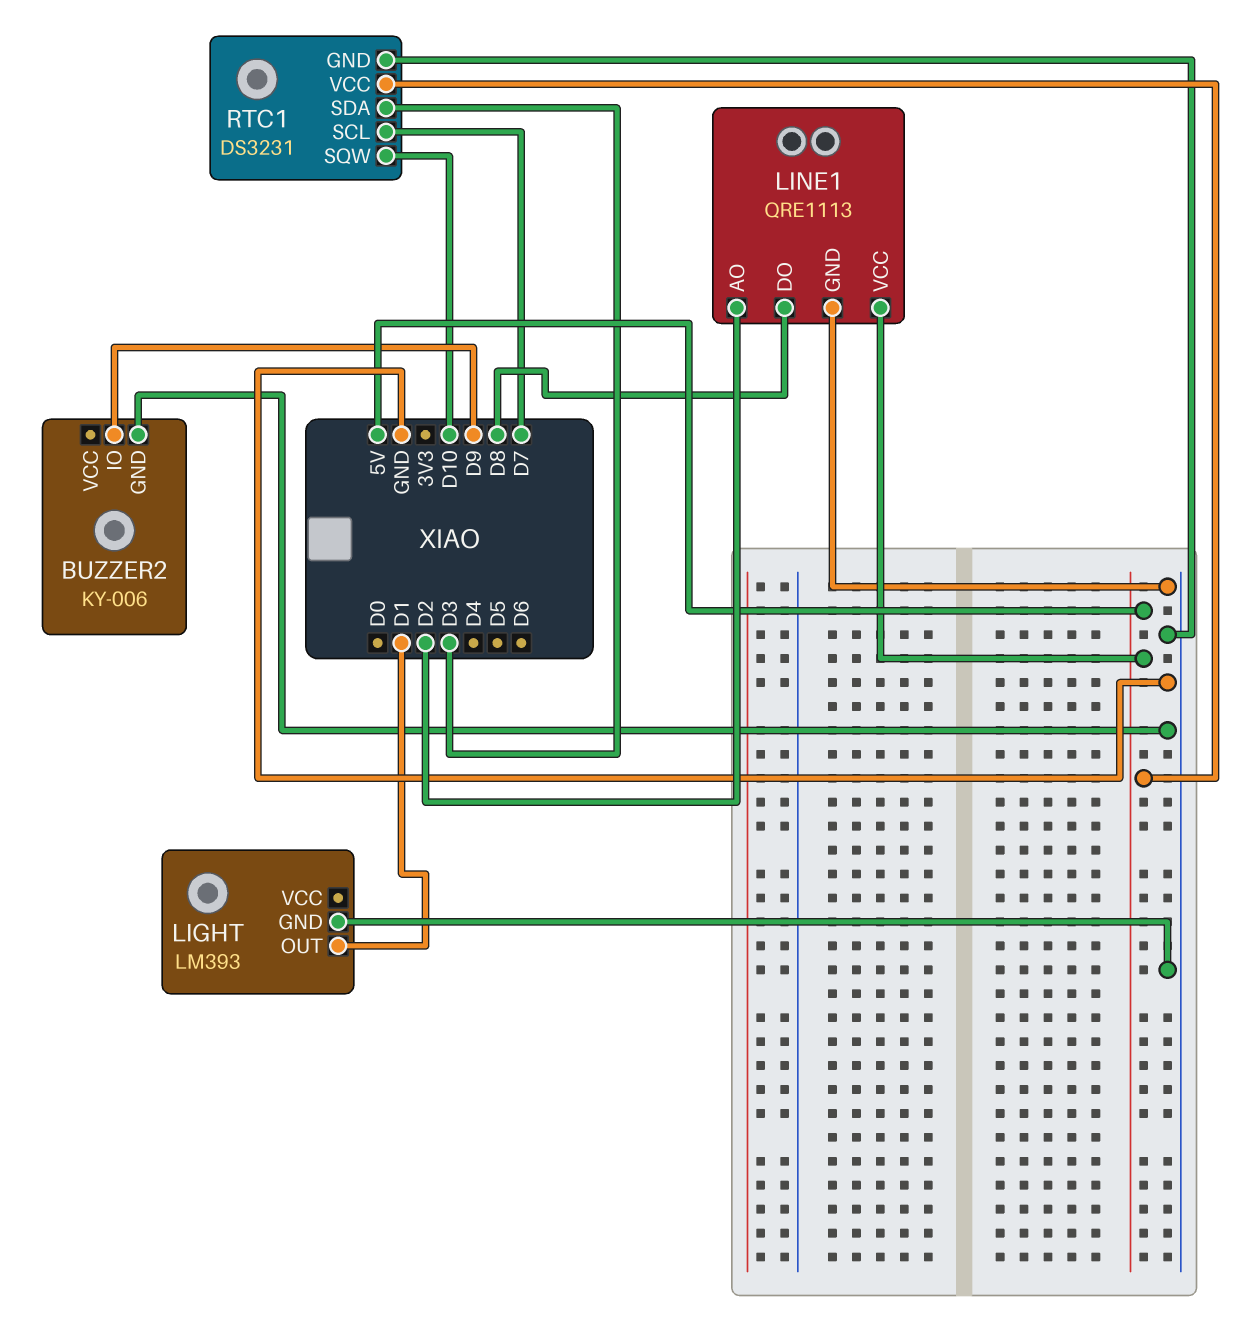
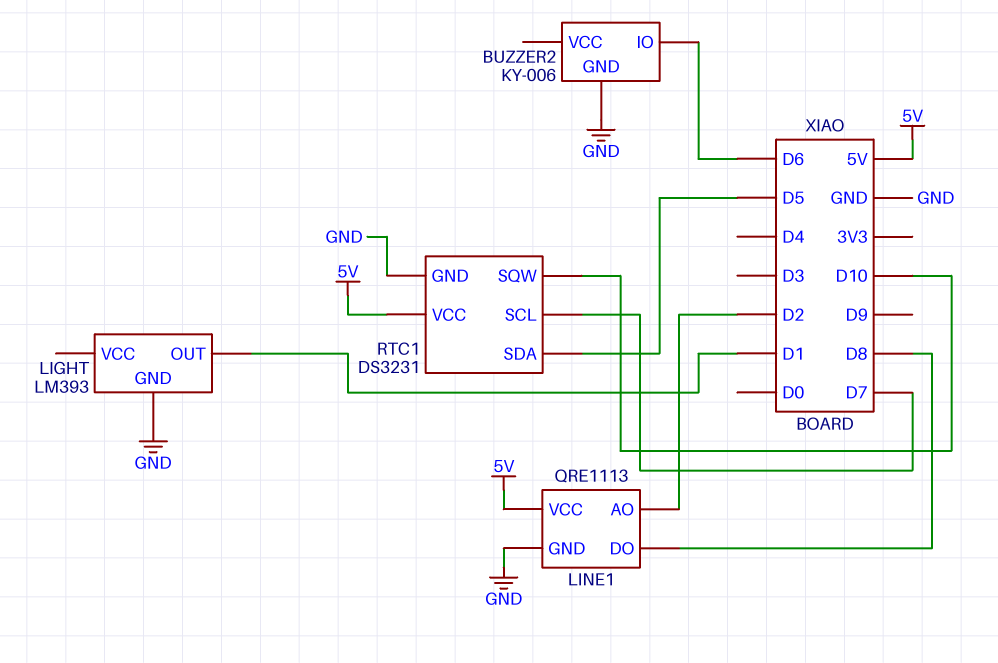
BUZZER2 pin IO: D9 -> D6
RTC1 pin SDA: D3 -> D5

